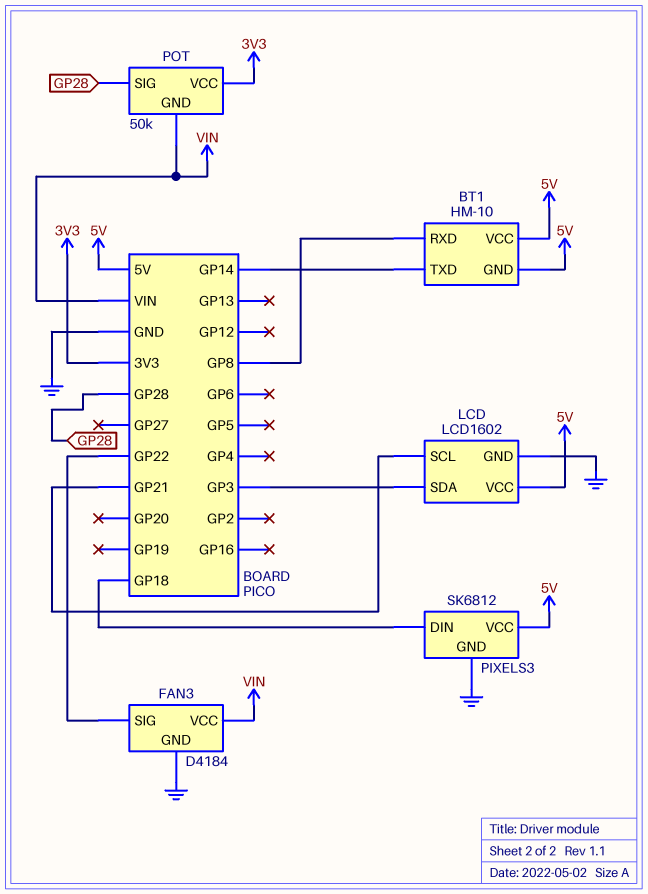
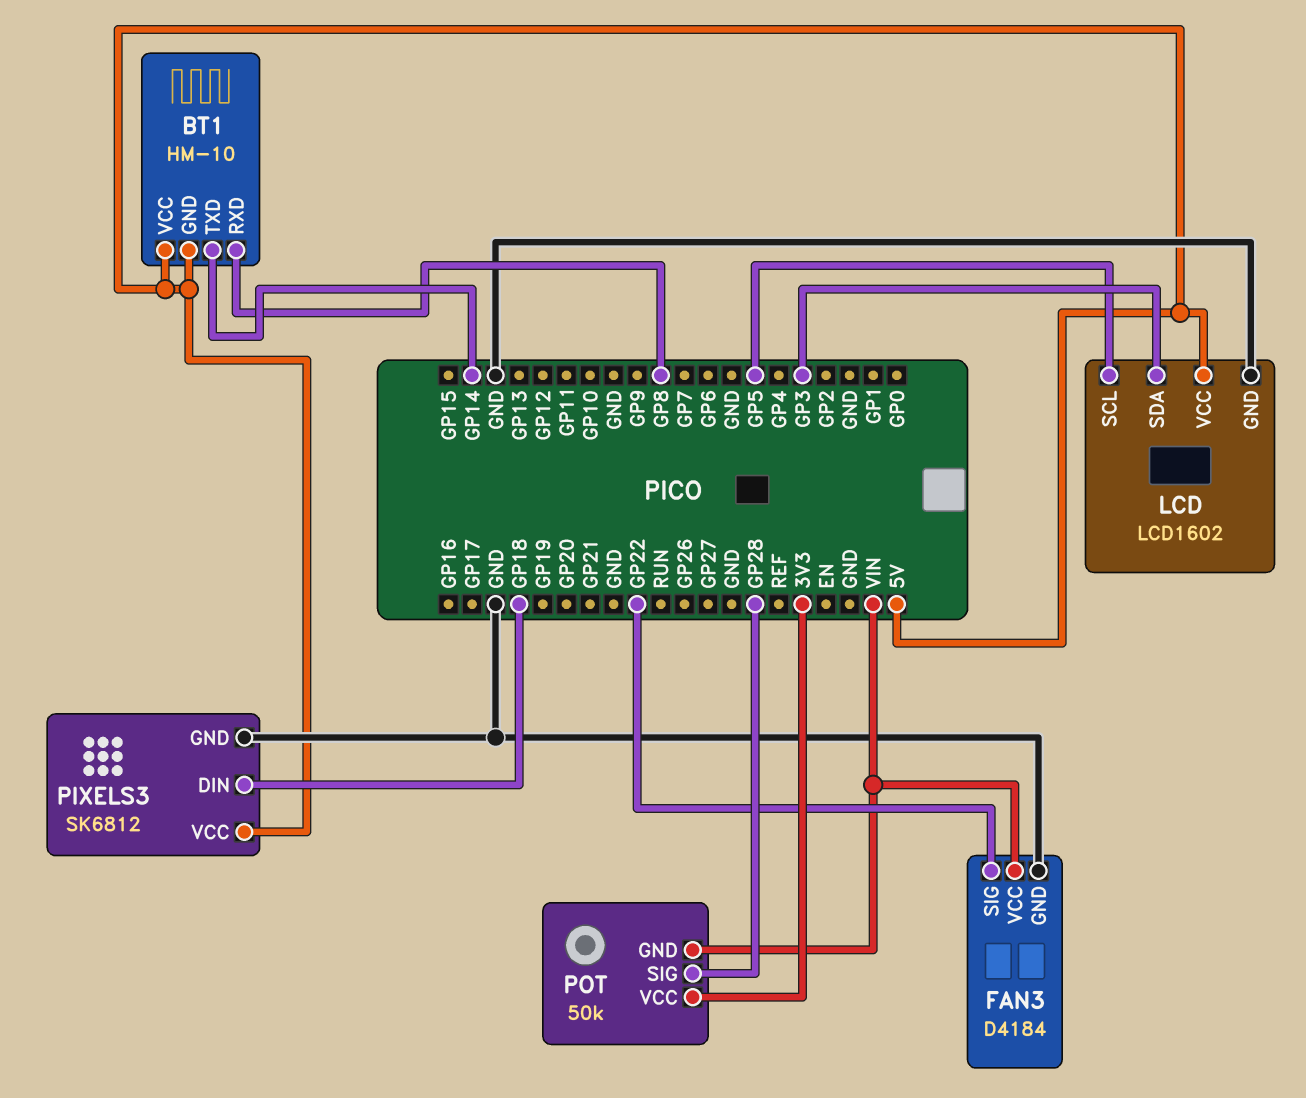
LCD pin SCL: GP21 -> GP5

